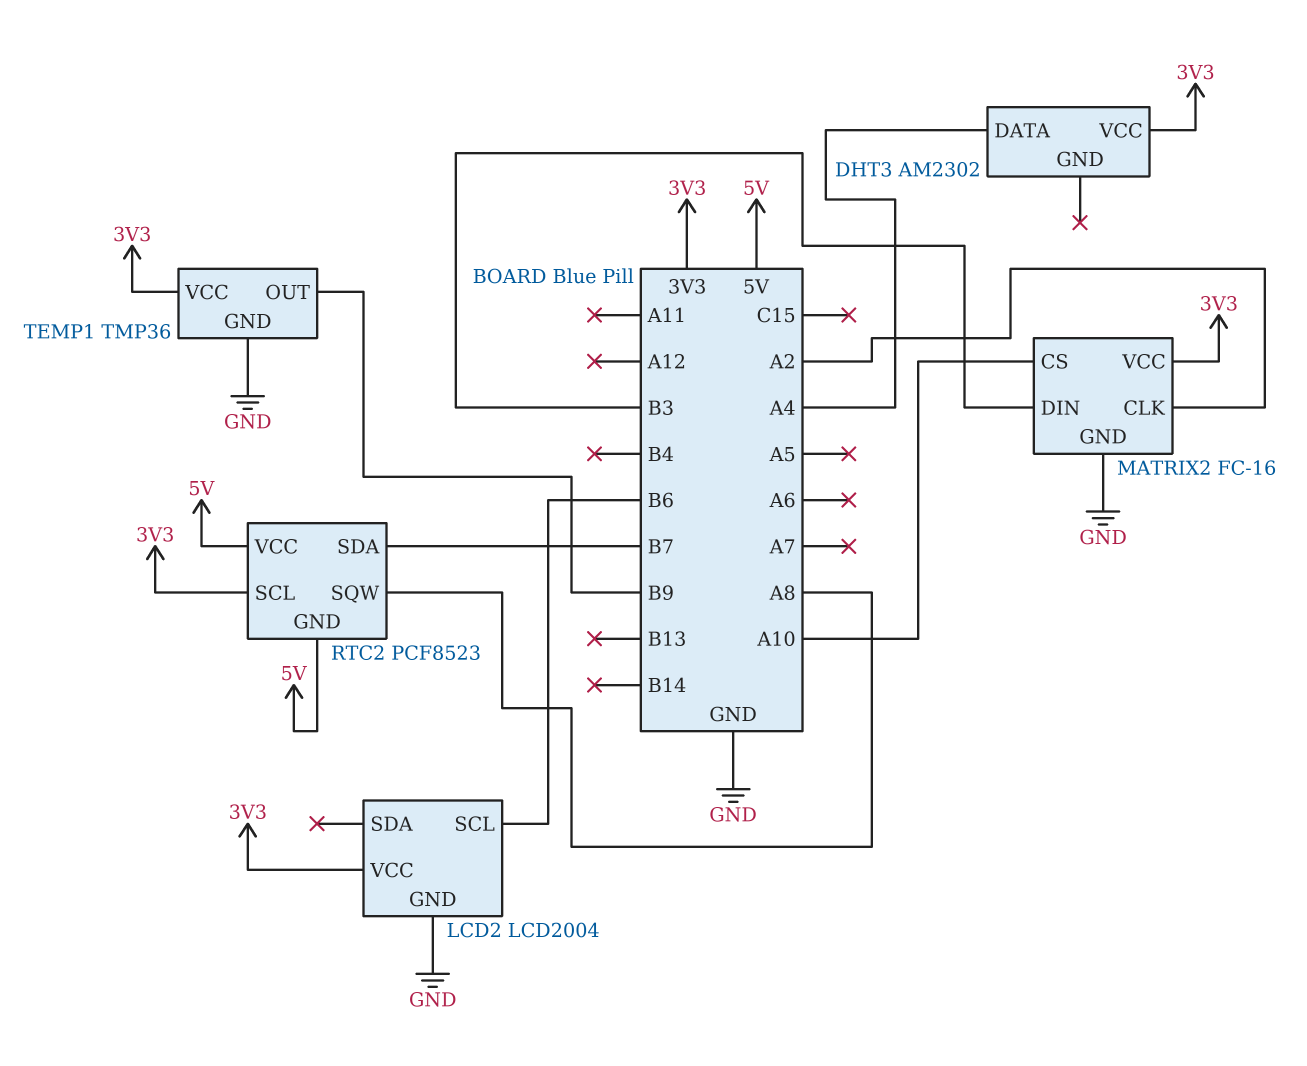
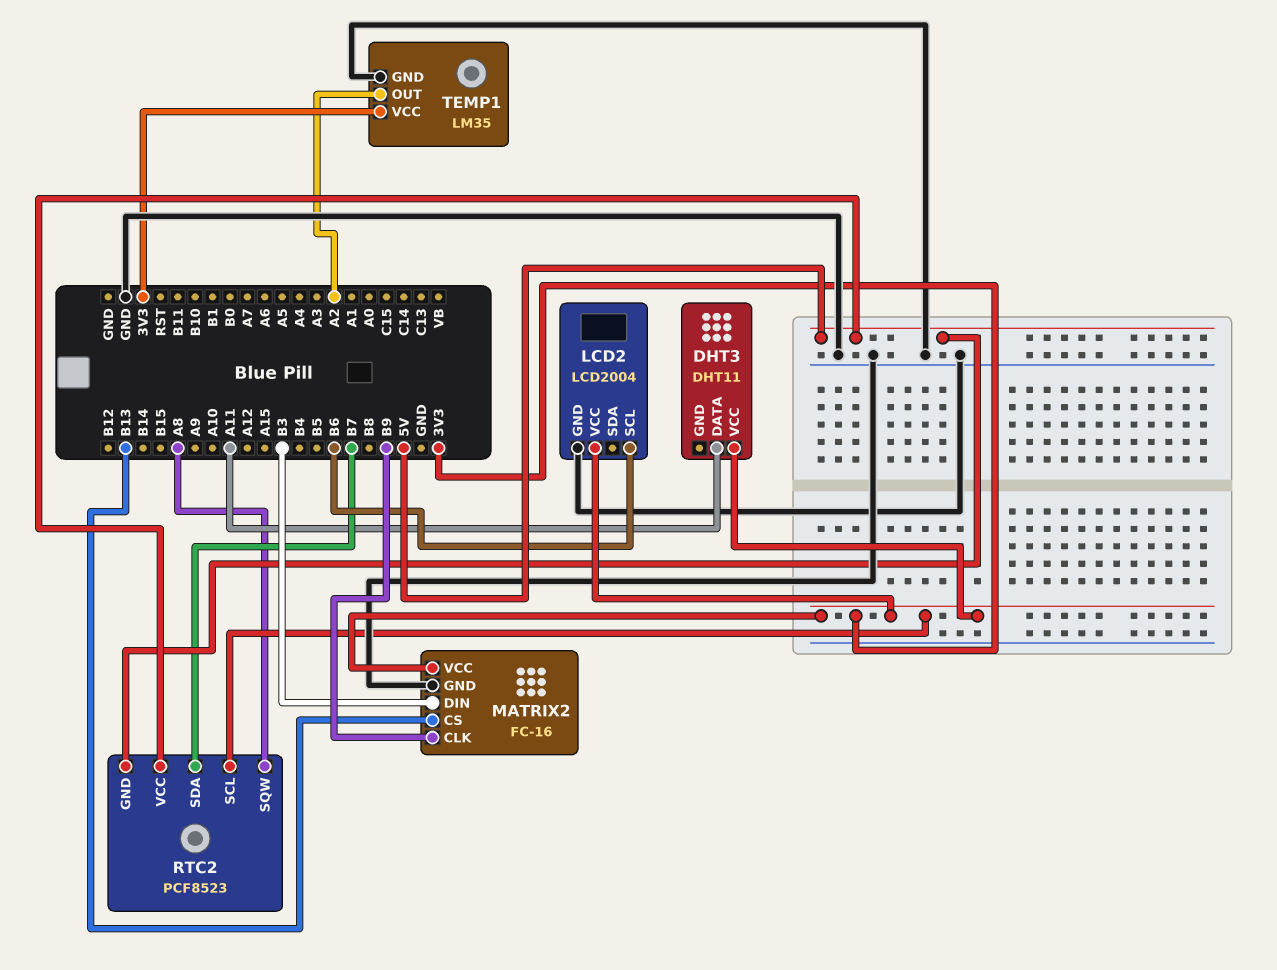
DHT3: AM2302 -> DHT11
DHT3 pin DATA: A4 -> A11
MATRIX2 pin CLK: A2 -> B9
MATRIX2 pin CS: A10 -> B13
TEMP1: TMP36 -> LM35
TEMP1 pin OUT: B9 -> A2

